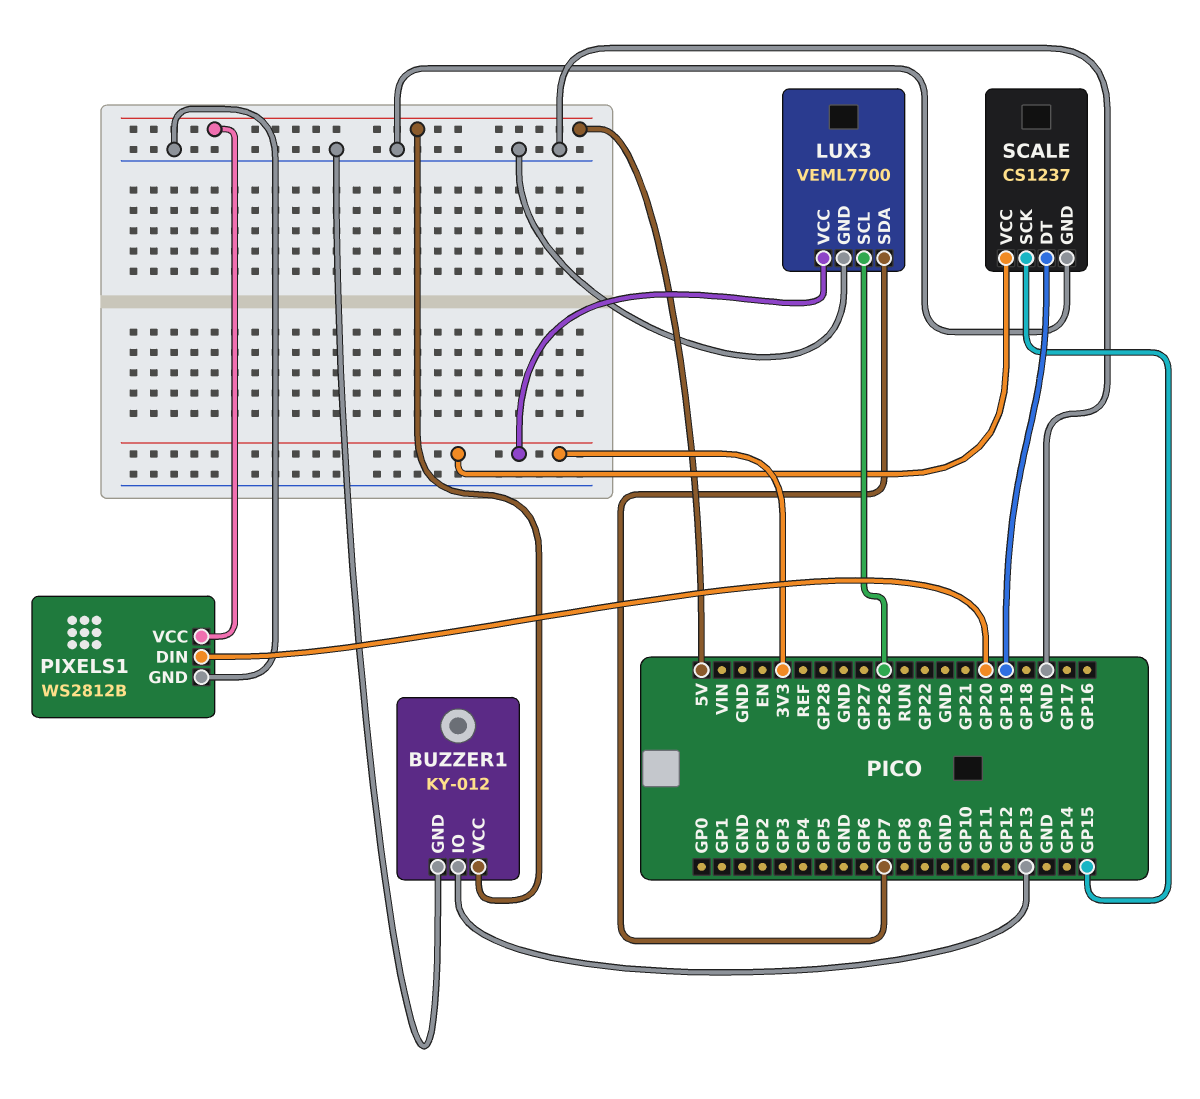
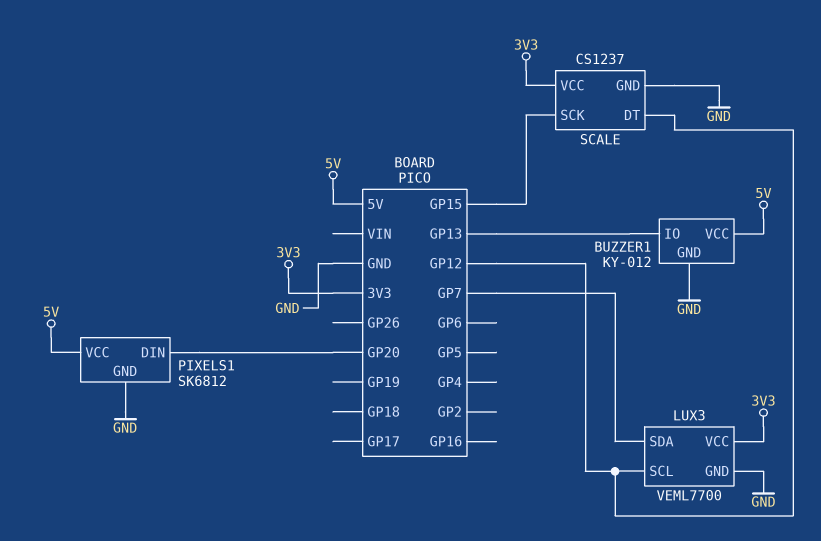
LUX3 pin SCL: GP26 -> GP12
PIXELS1: WS2812B -> SK6812
SCALE pin DT: GP19 -> GP12

